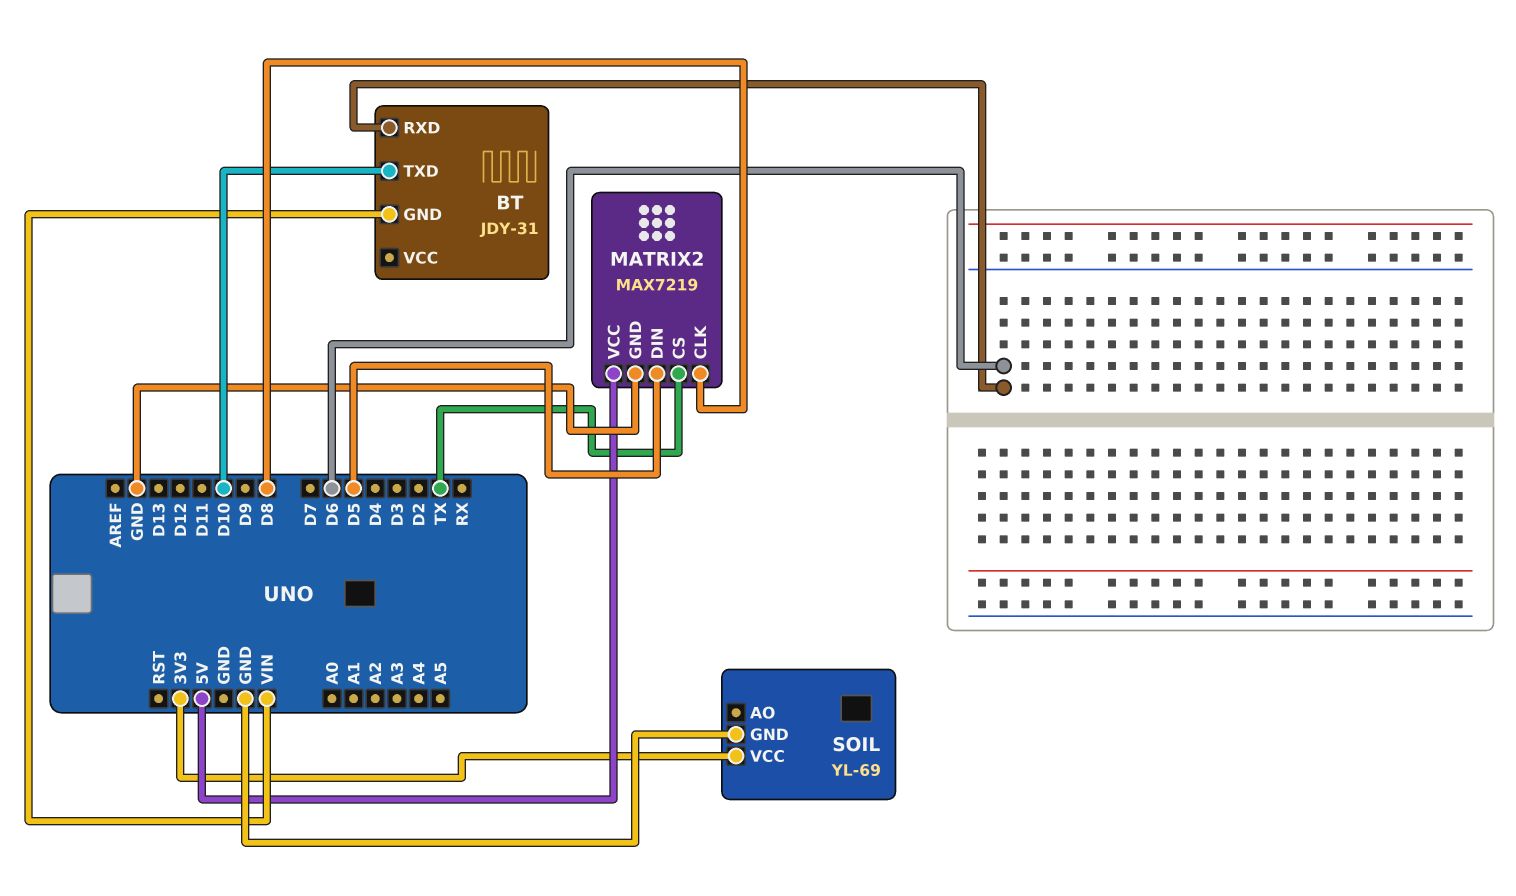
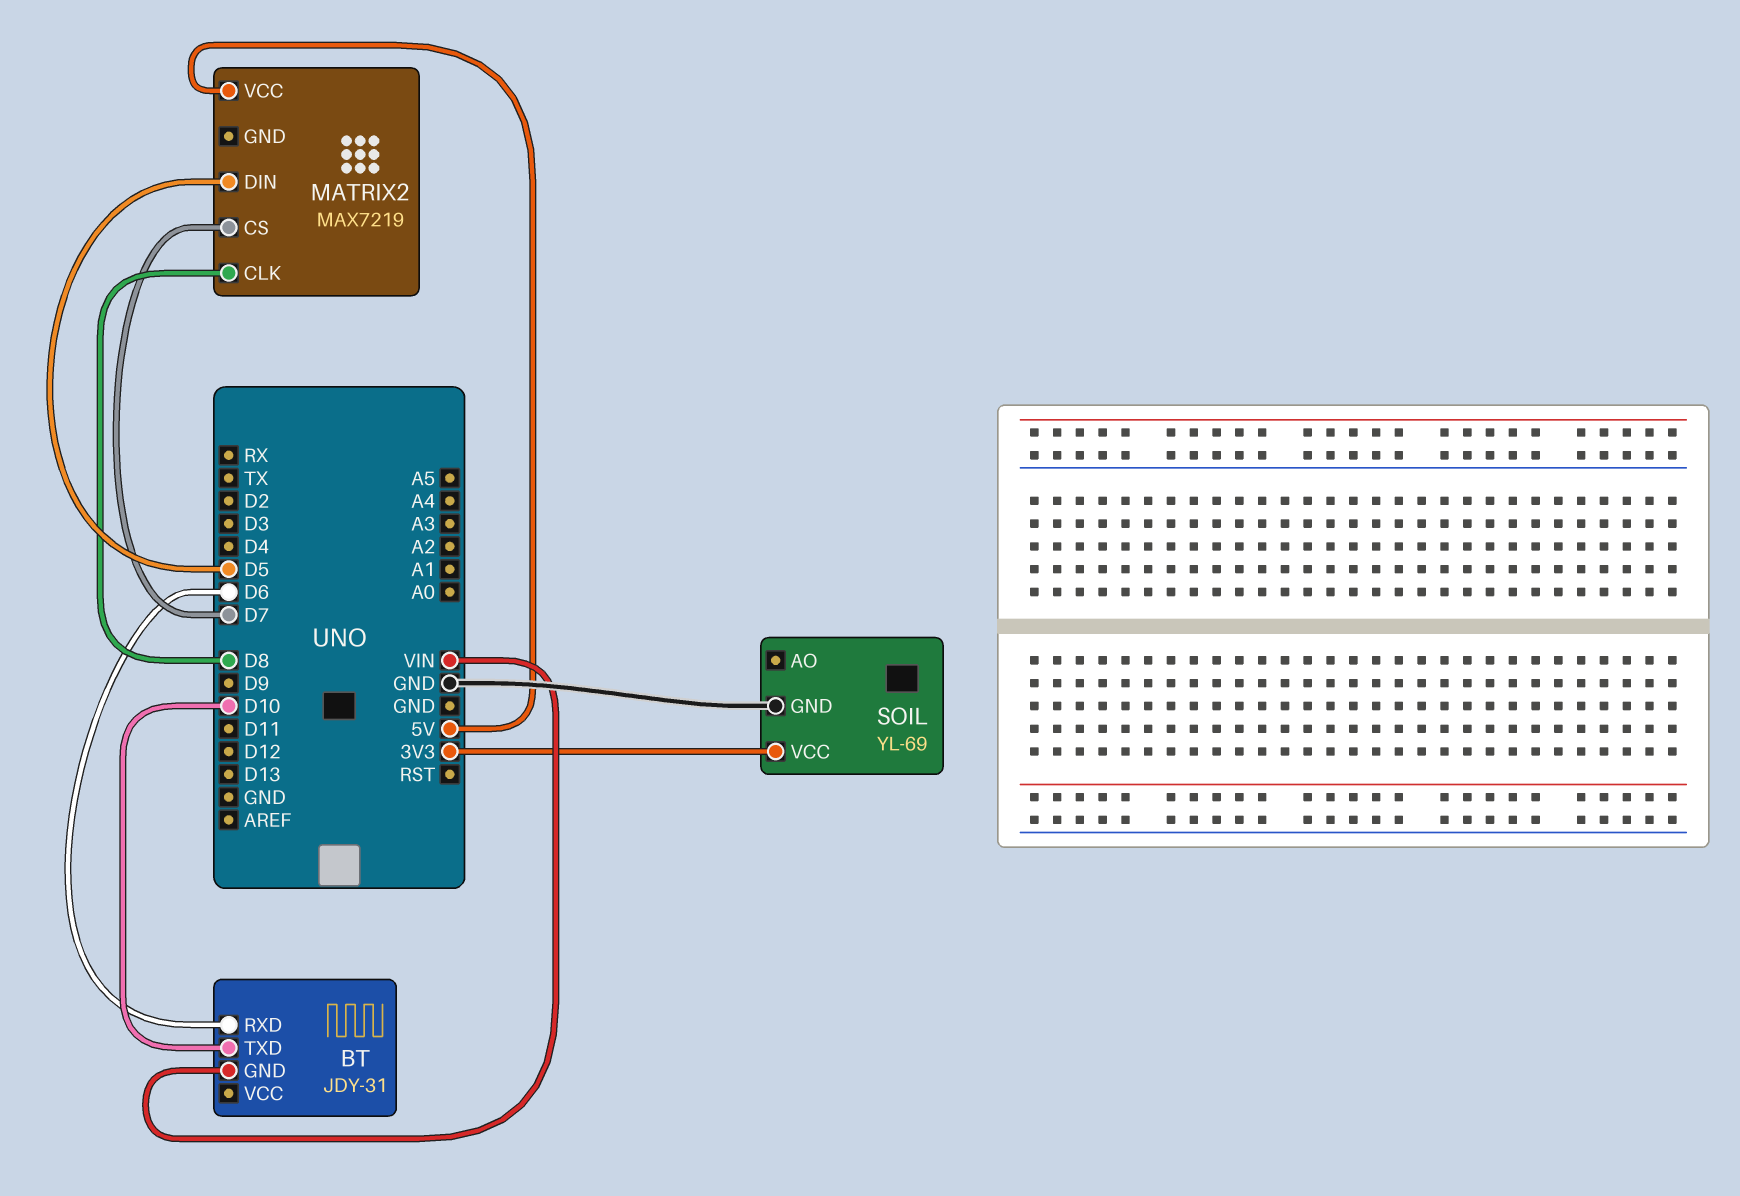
MATRIX2 pin CS: TX -> D7
MATRIX2 pin GND: GND -> none

